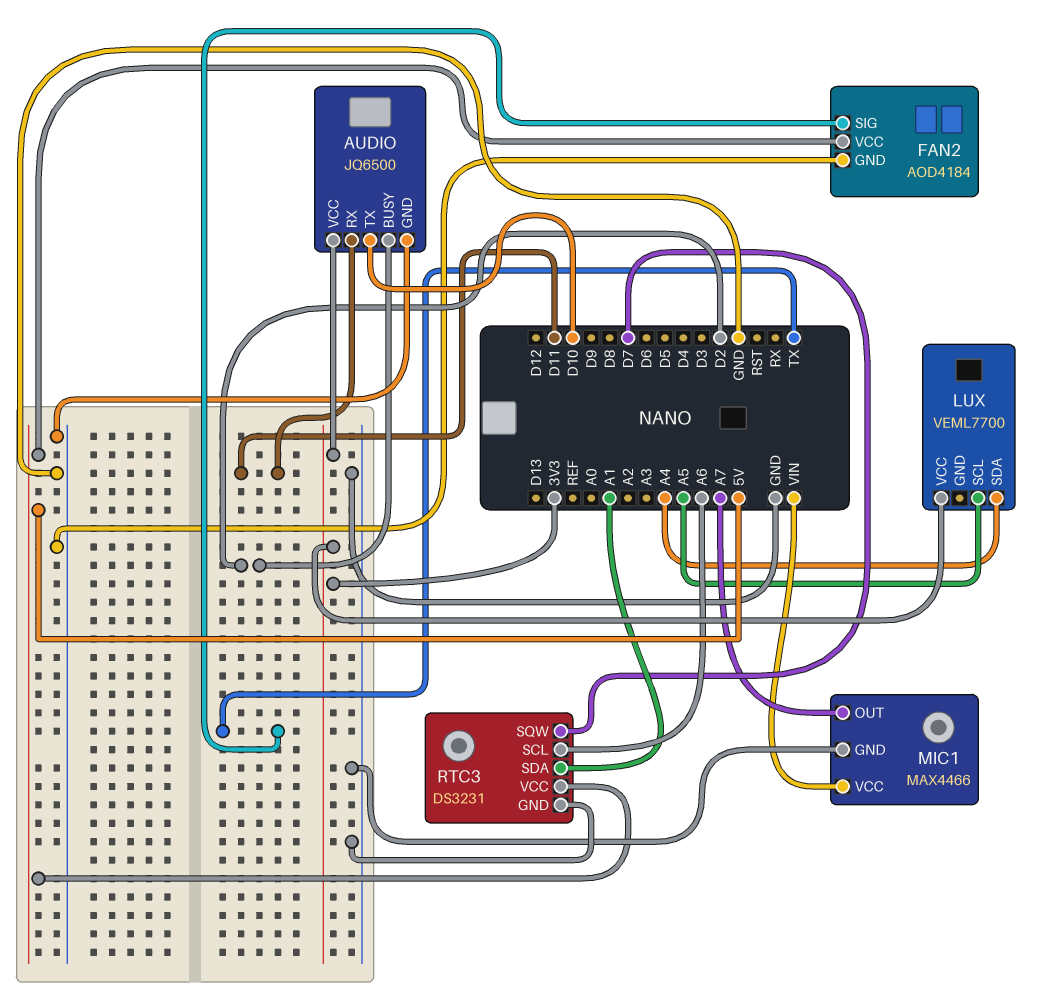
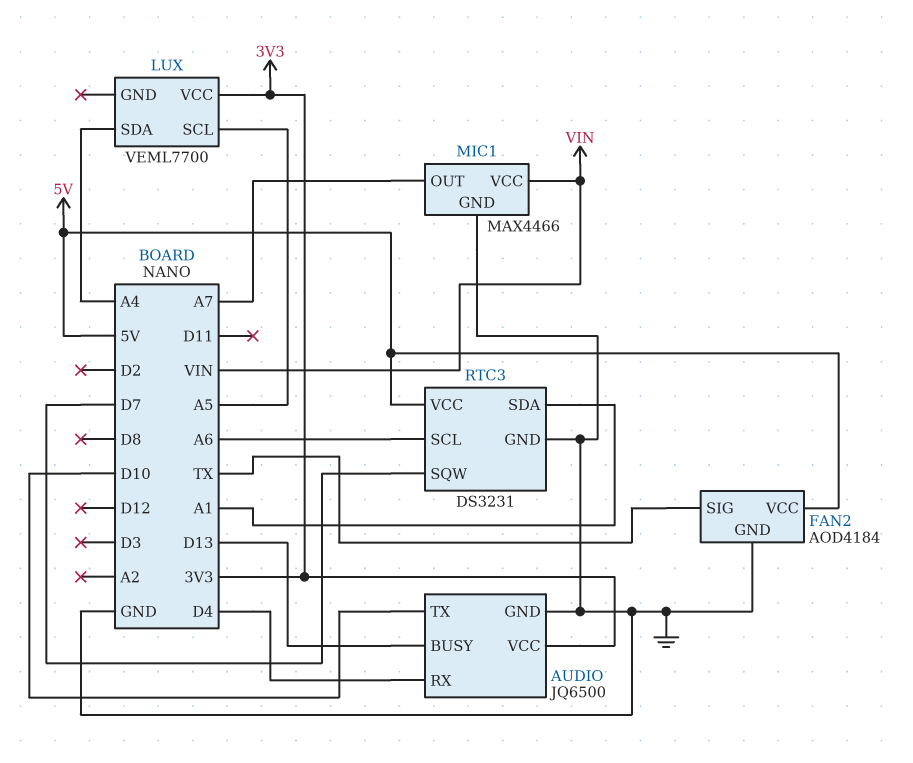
AUDIO pin BUSY: D2 -> D13
AUDIO pin RX: D11 -> D4

